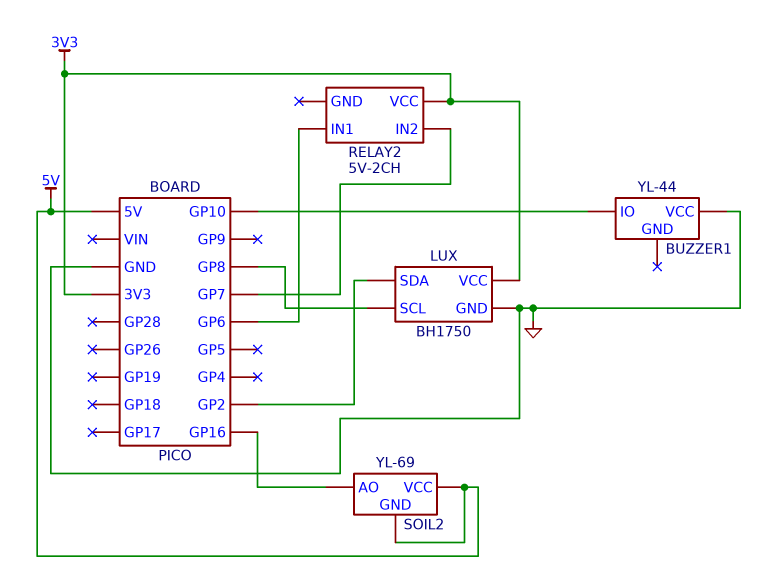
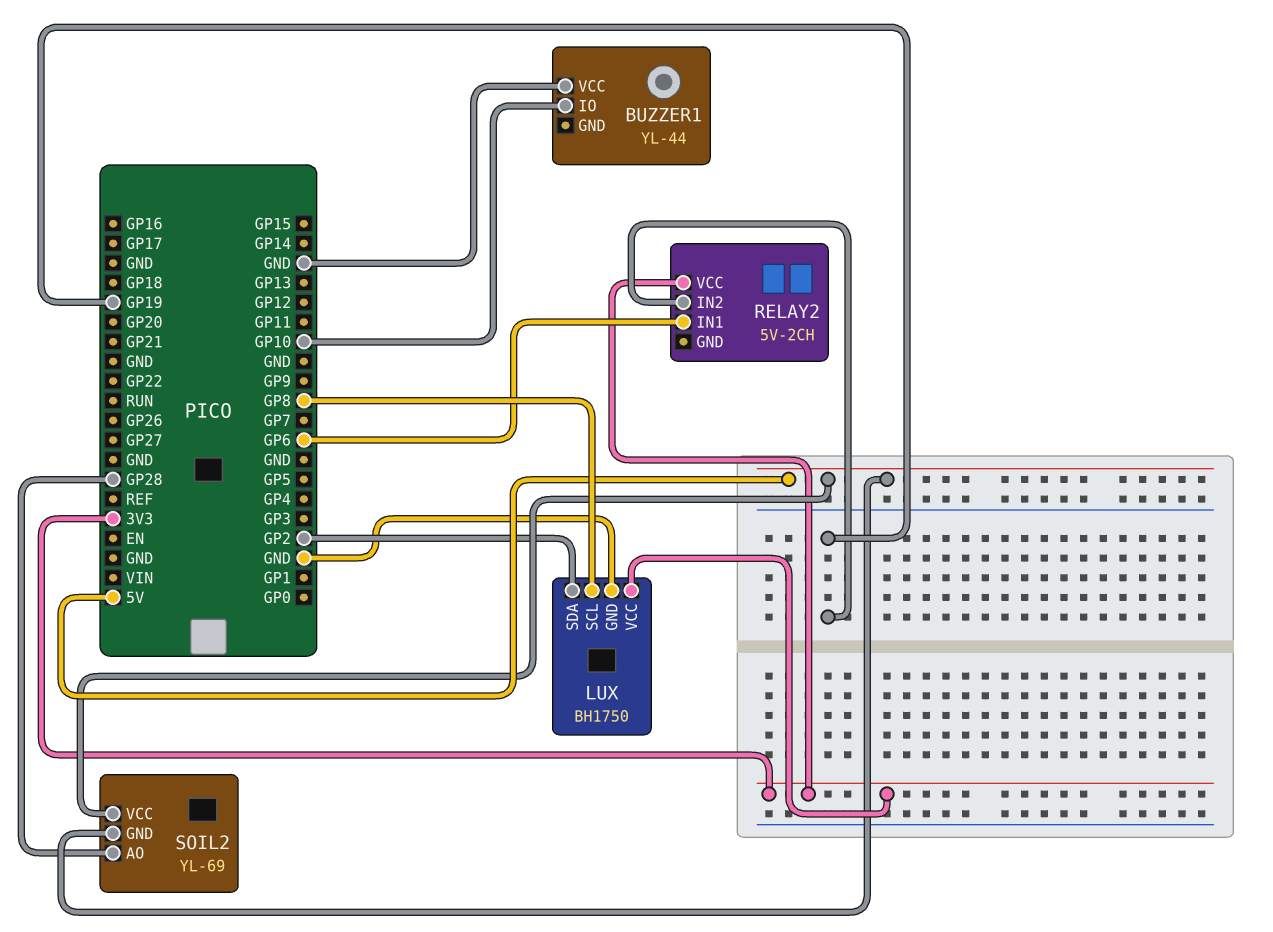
RELAY2 pin IN2: GP7 -> GP19
SOIL2 pin AO: GP16 -> GP28

